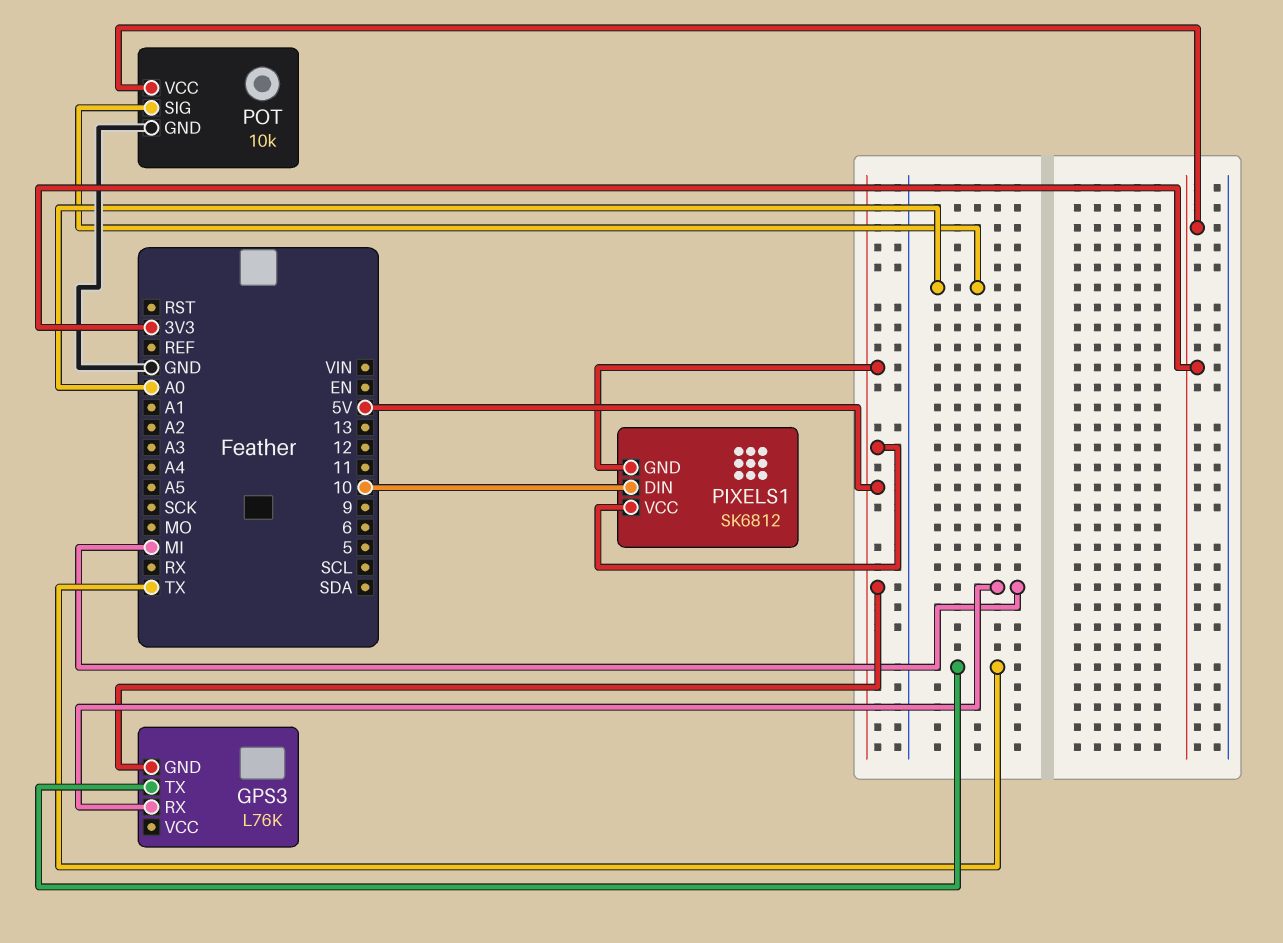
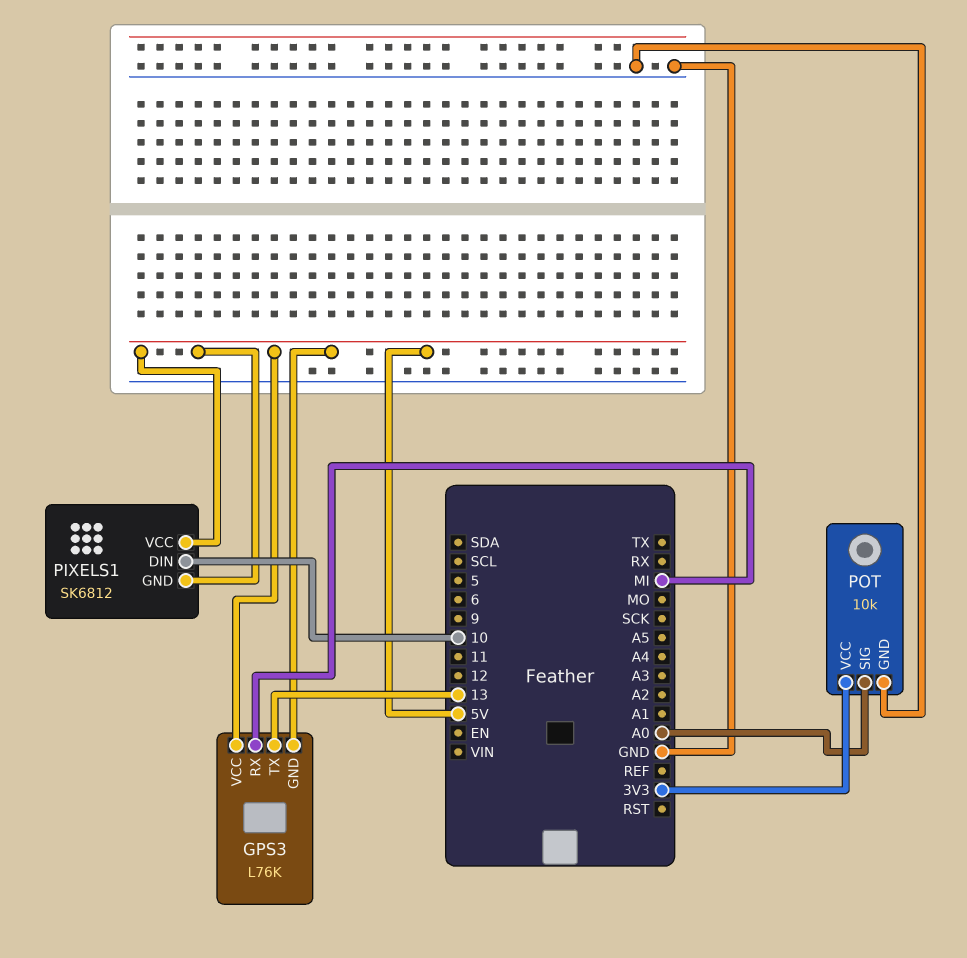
GPS3 pin TX: TX -> 13
GPS3 pin VCC: none -> 5V

